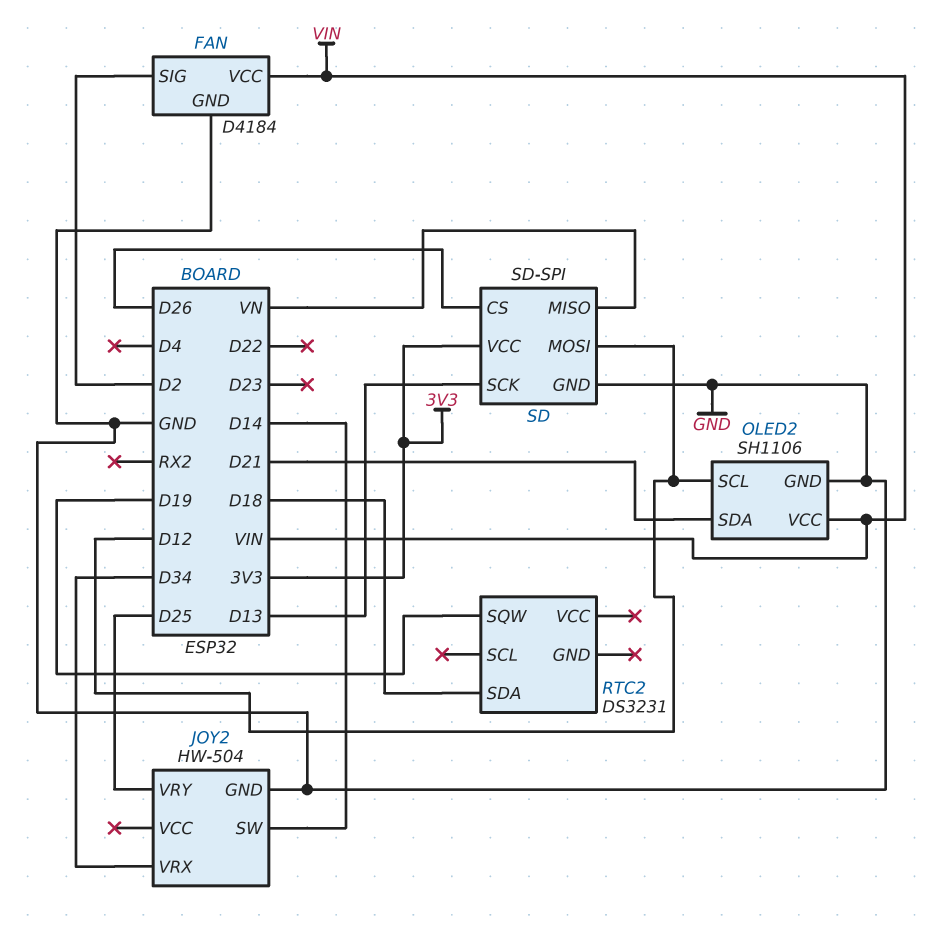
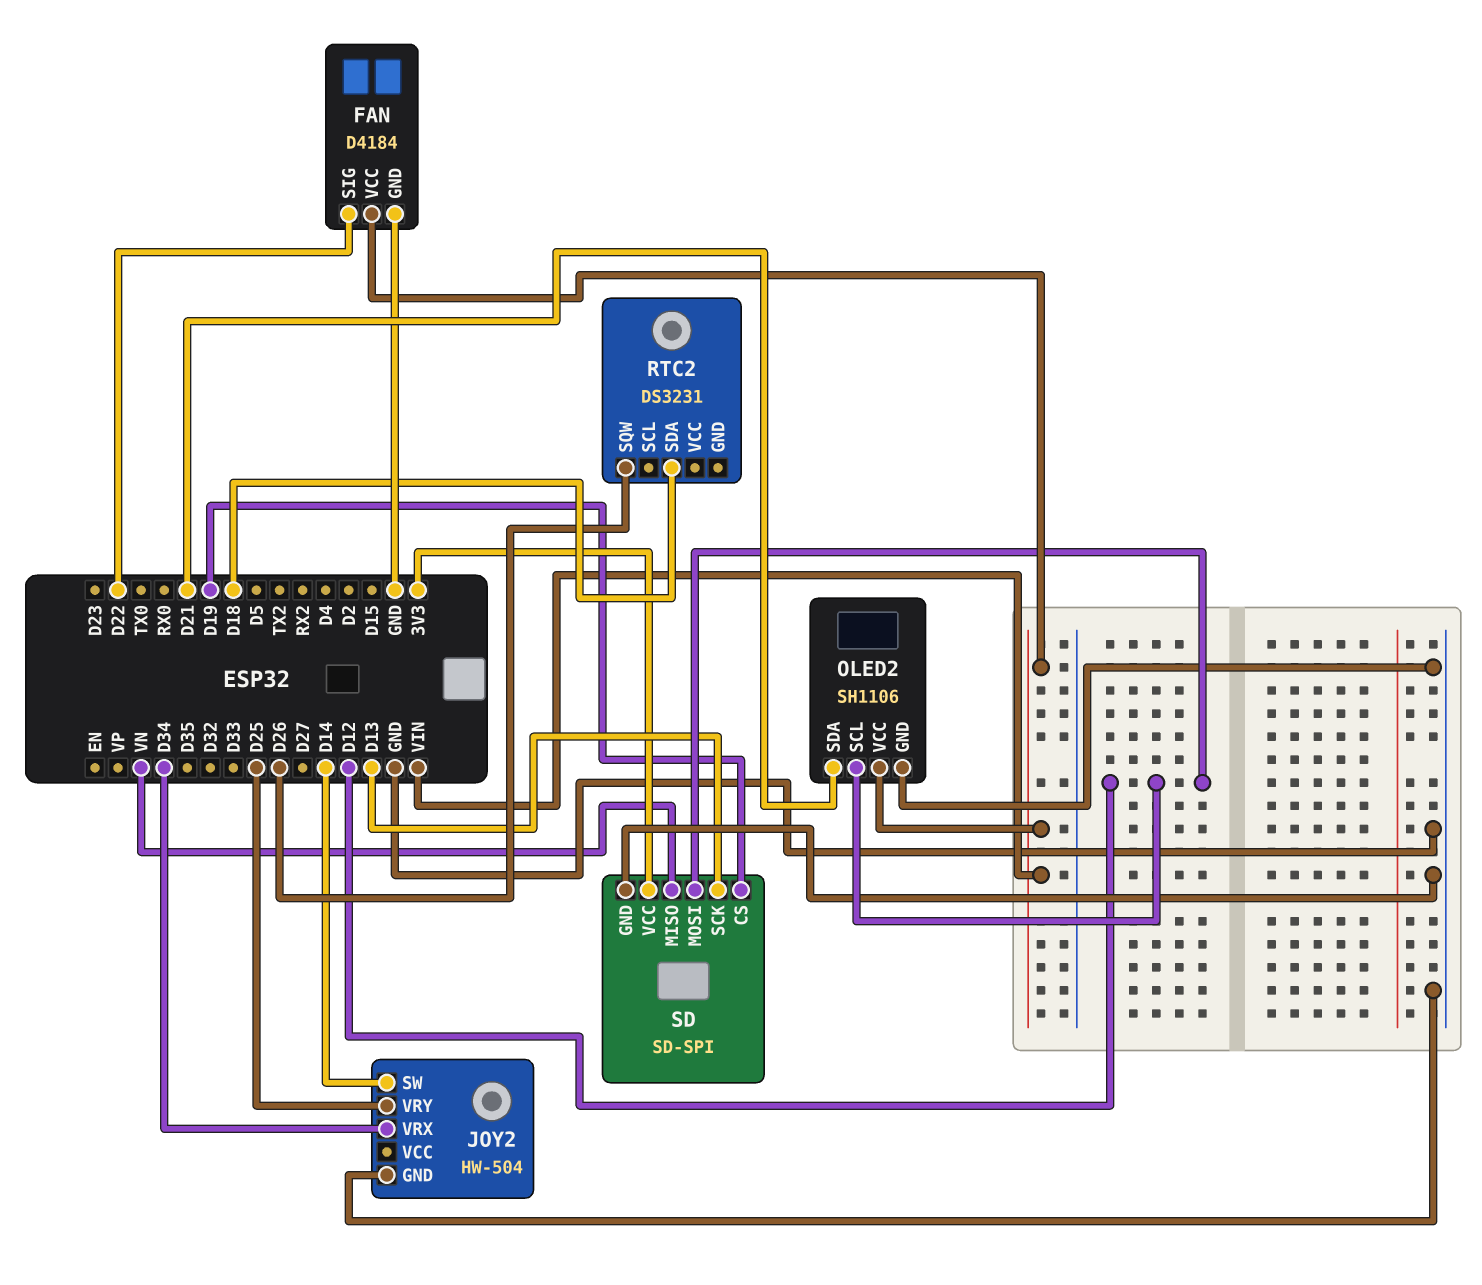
FAN pin SIG: D2 -> D22
RTC2 pin SQW: D19 -> D26
SD pin CS: D26 -> D19

